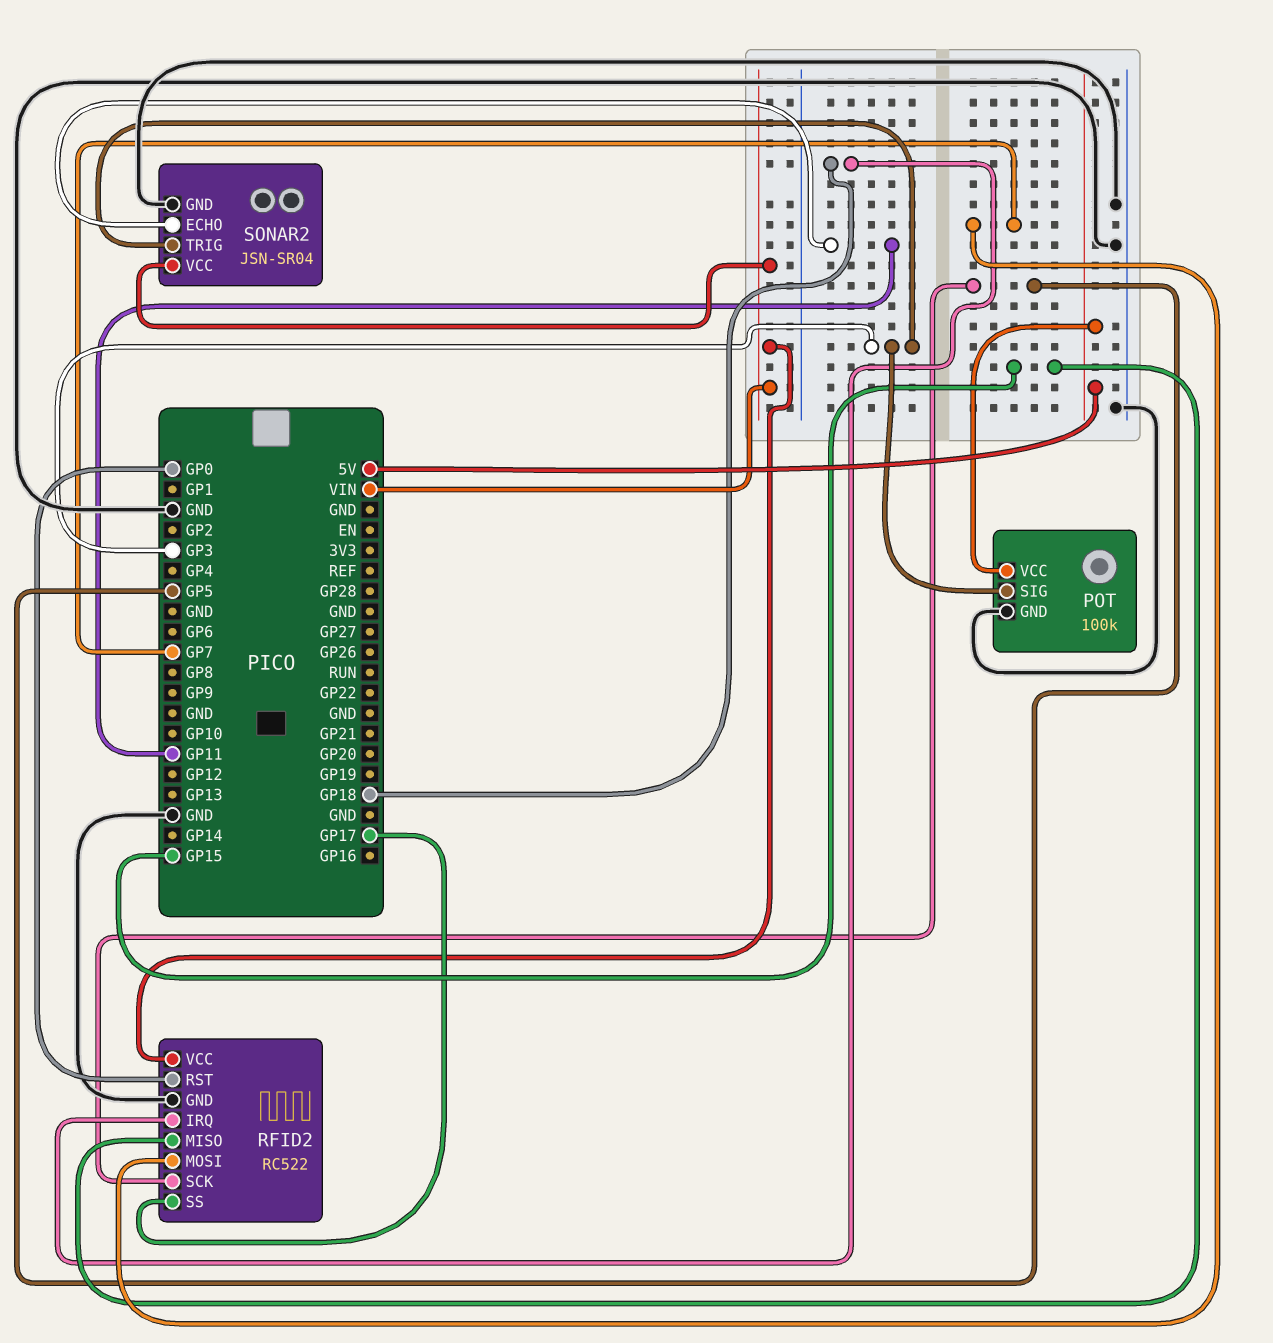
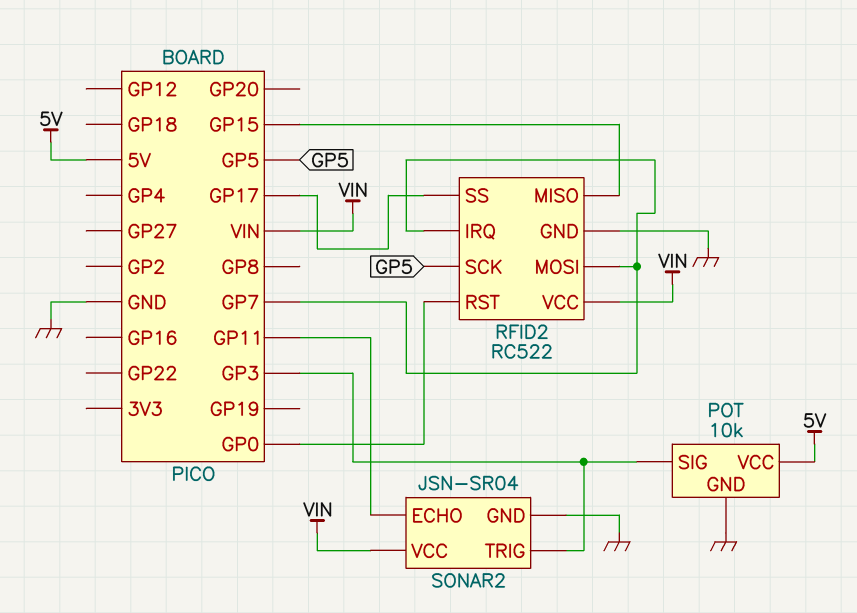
POT: 100k -> 10k
RFID2 pin IRQ: GP18 -> GP7

